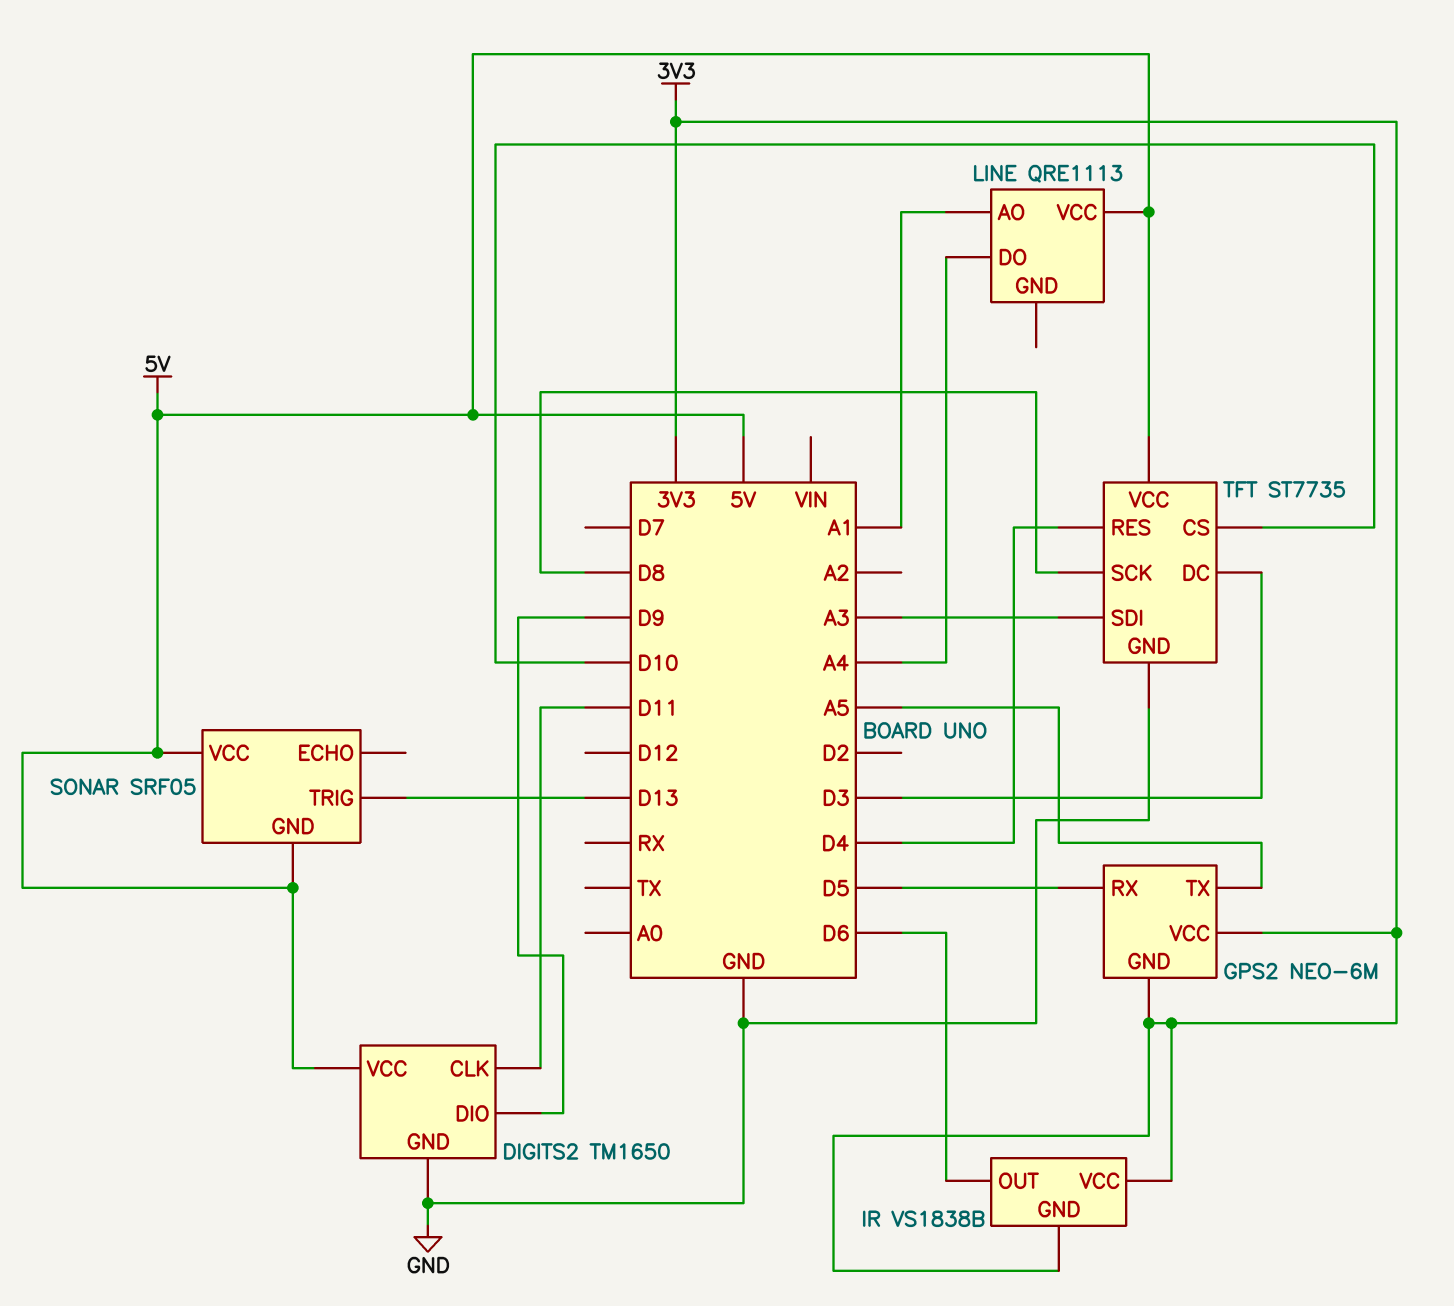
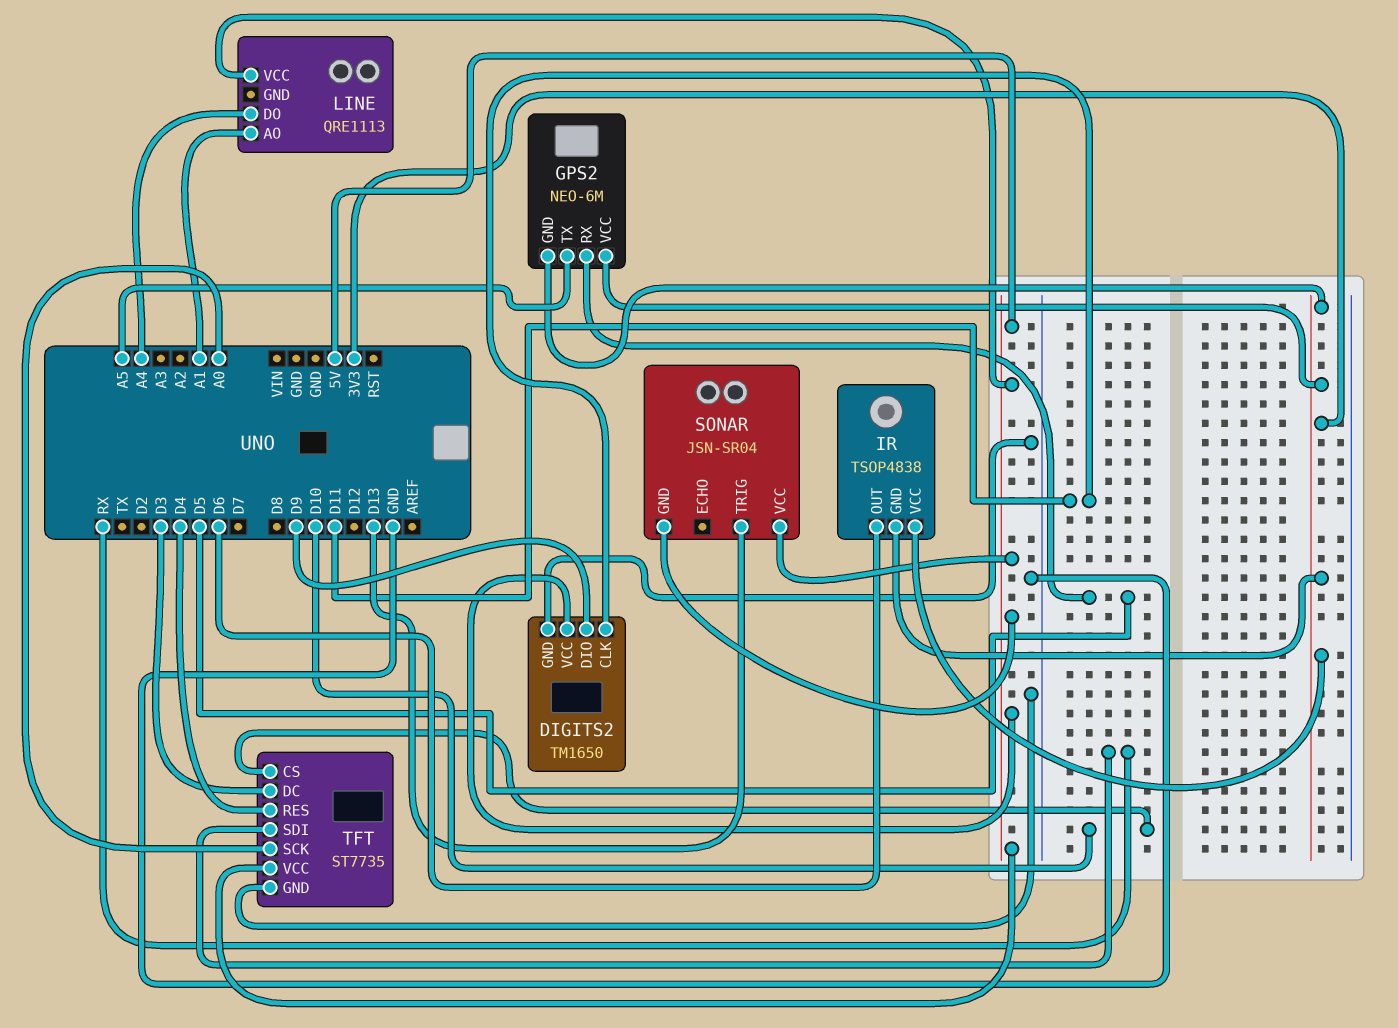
IR: VS1838B -> TSOP4838
SONAR: SRF05 -> JSN-SR04
TFT pin SCK: D8 -> A0
TFT pin SDI: A3 -> RX

